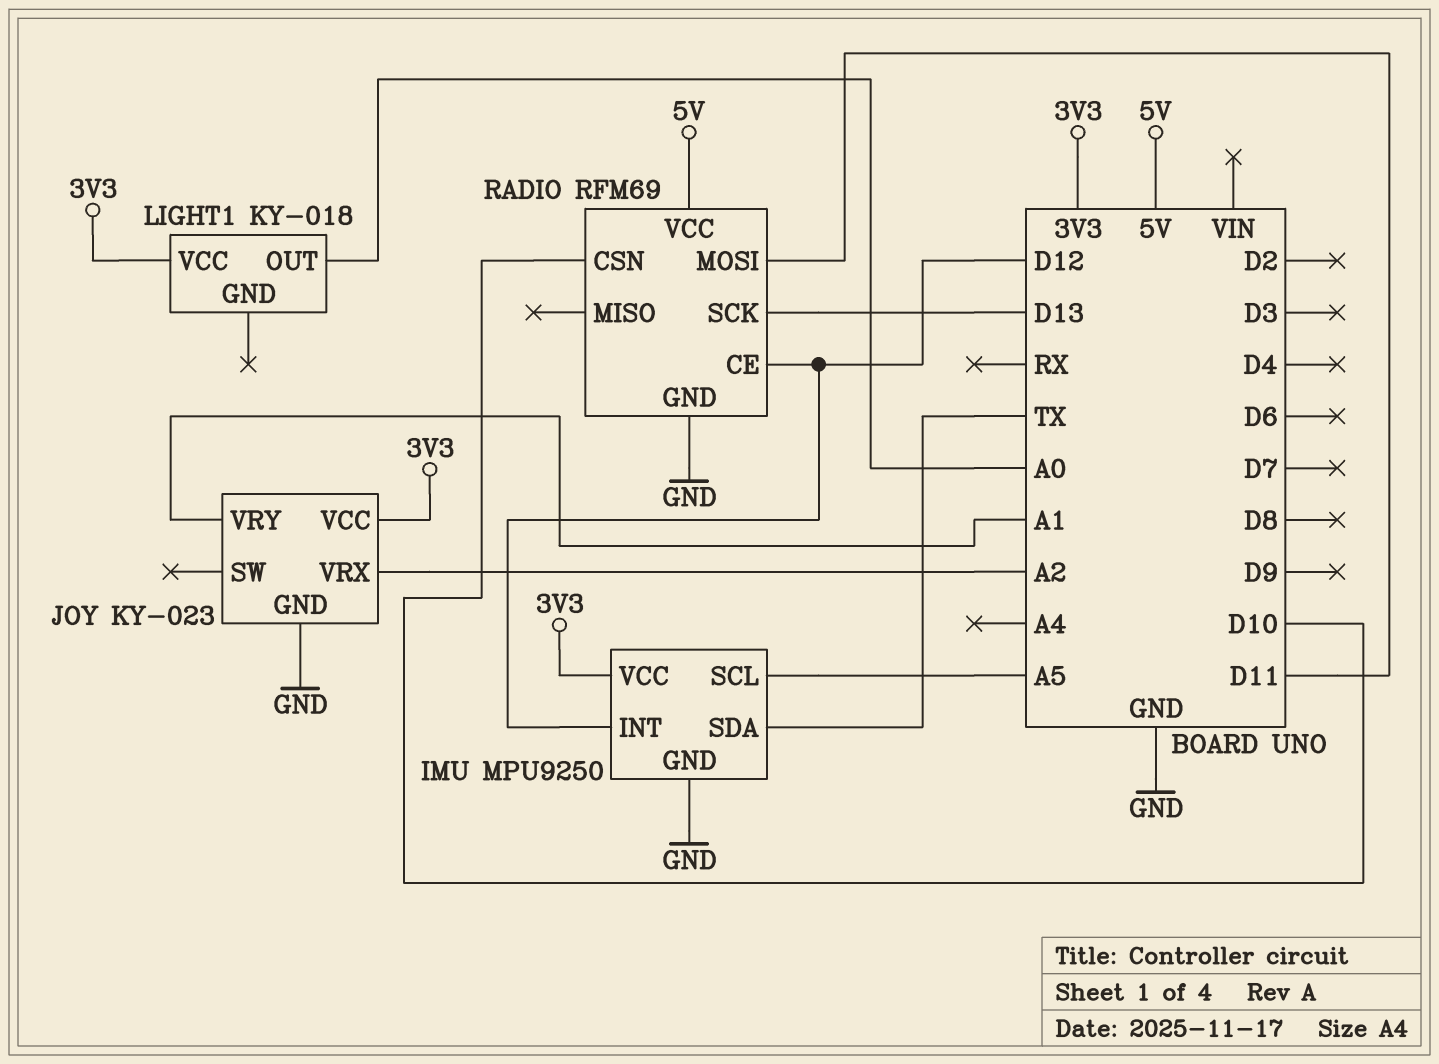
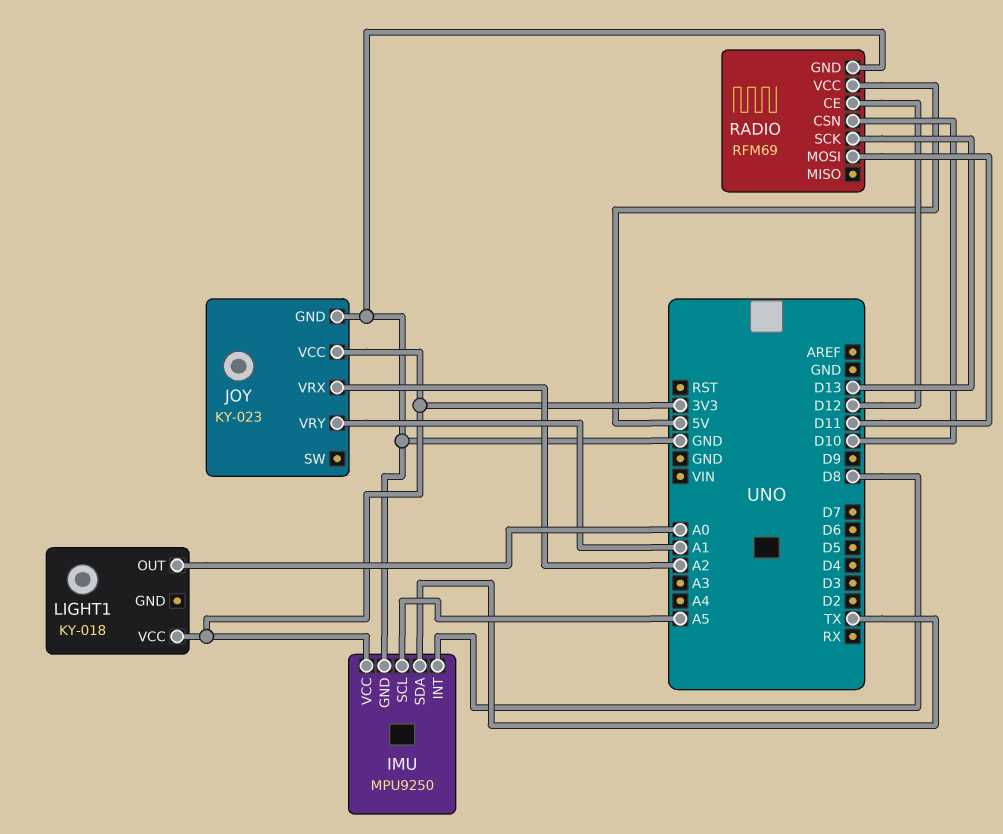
IMU pin INT: D12 -> D8

